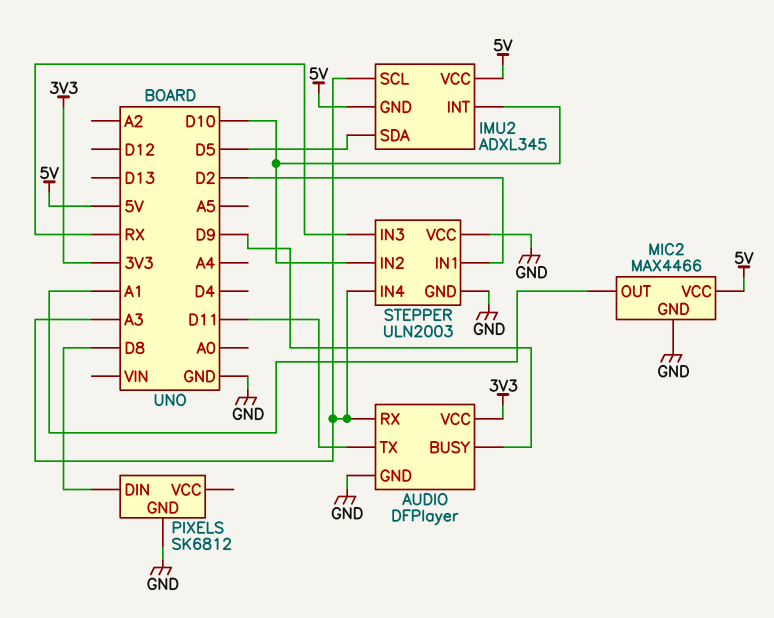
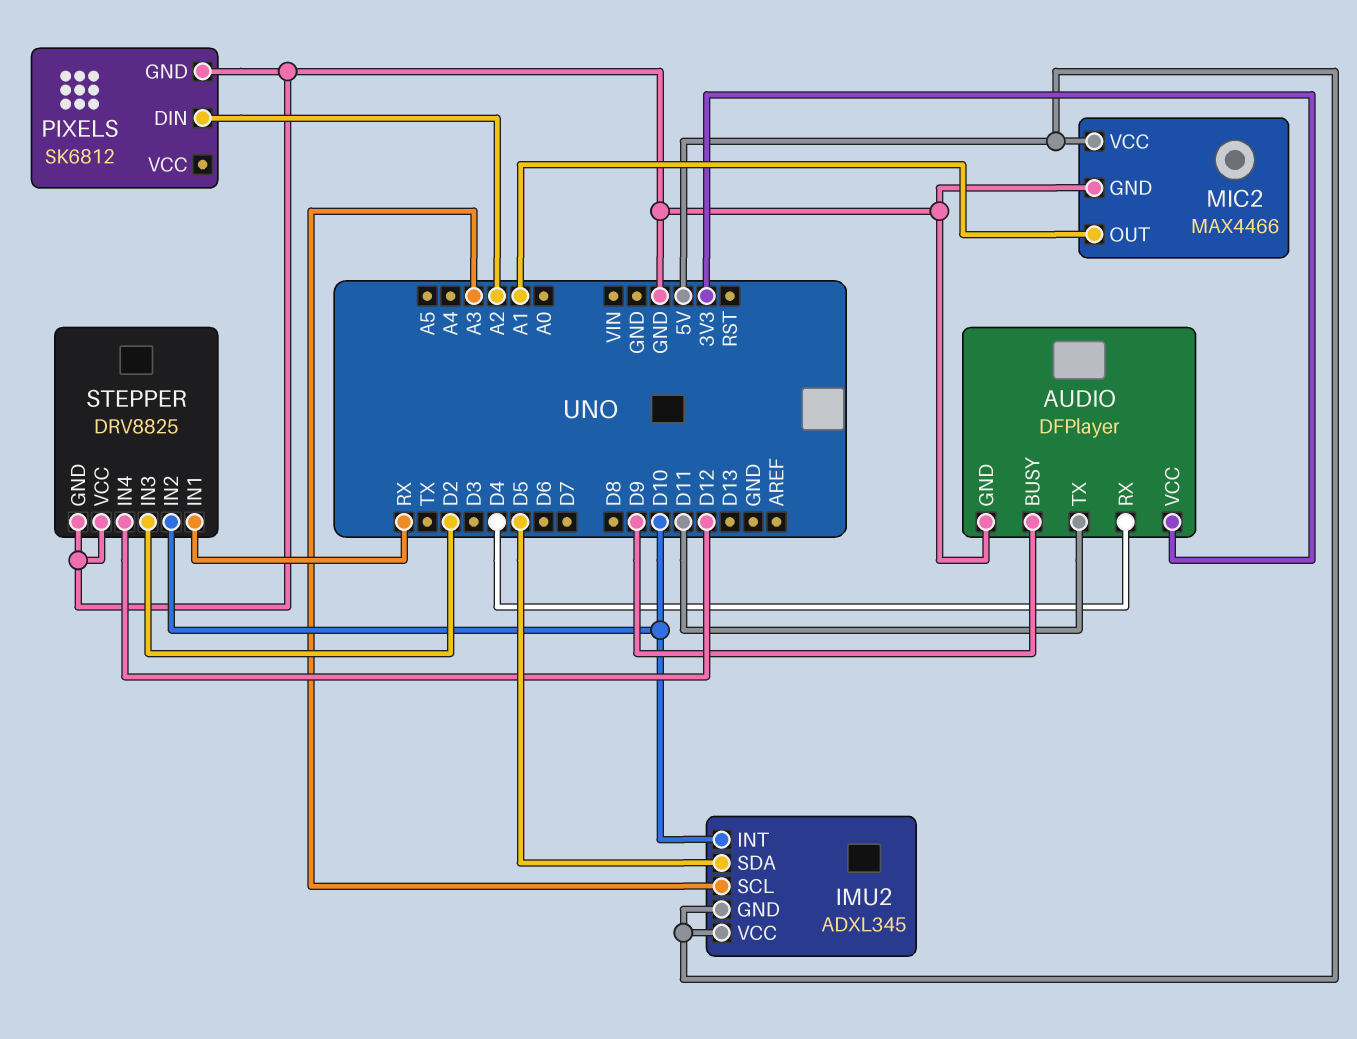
AUDIO pin RX: A3 -> D4
PIXELS pin DIN: D8 -> A2
STEPPER: ULN2003 -> DRV8825
STEPPER pin IN1: D2 -> RX
STEPPER pin IN3: RX -> D2
STEPPER pin IN4: A3 -> D12

